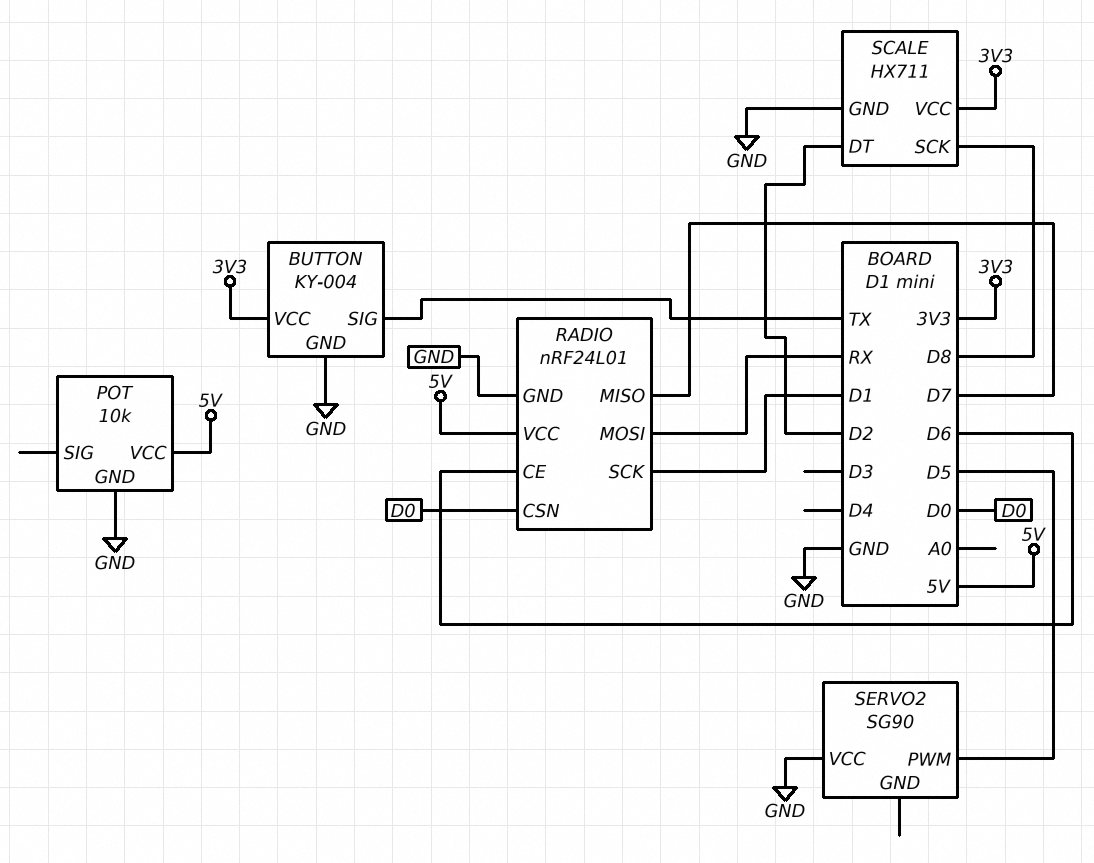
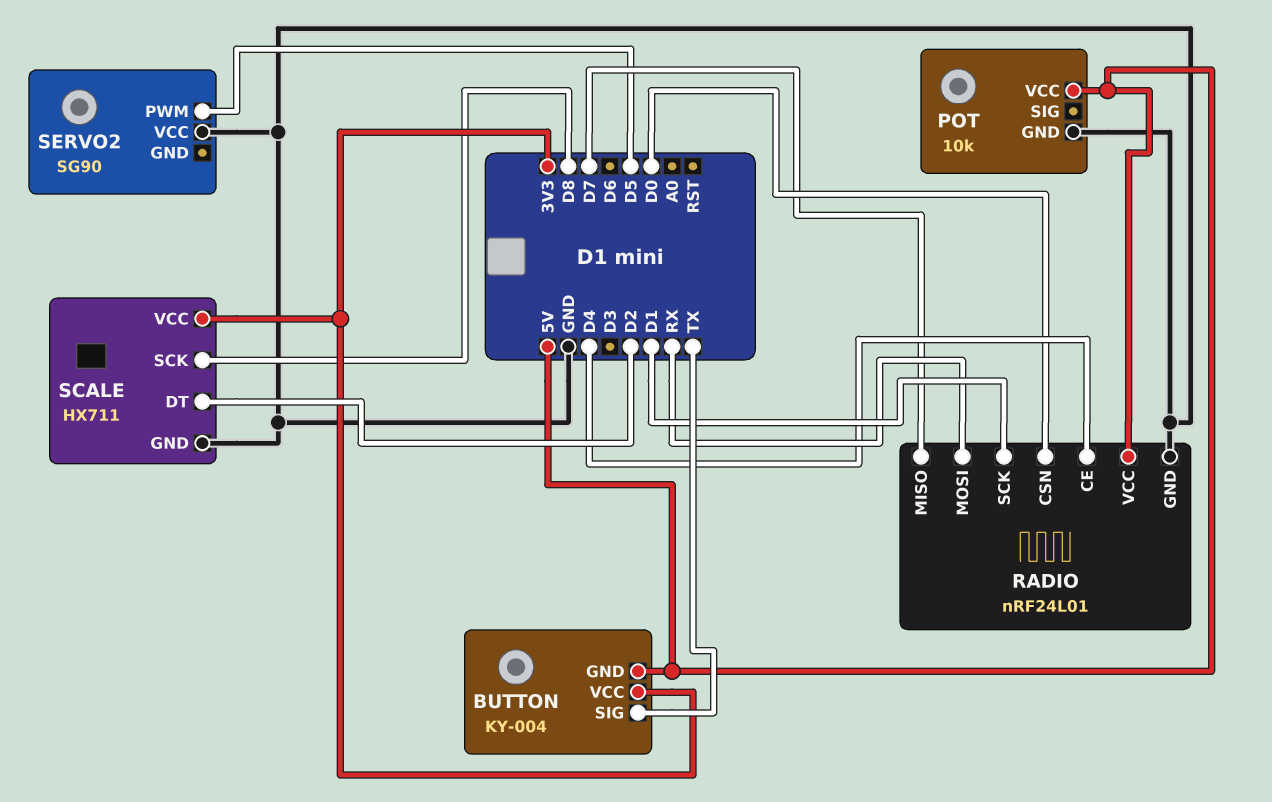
BUTTON pin GND: GND -> 5V
RADIO pin CE: D6 -> D4

